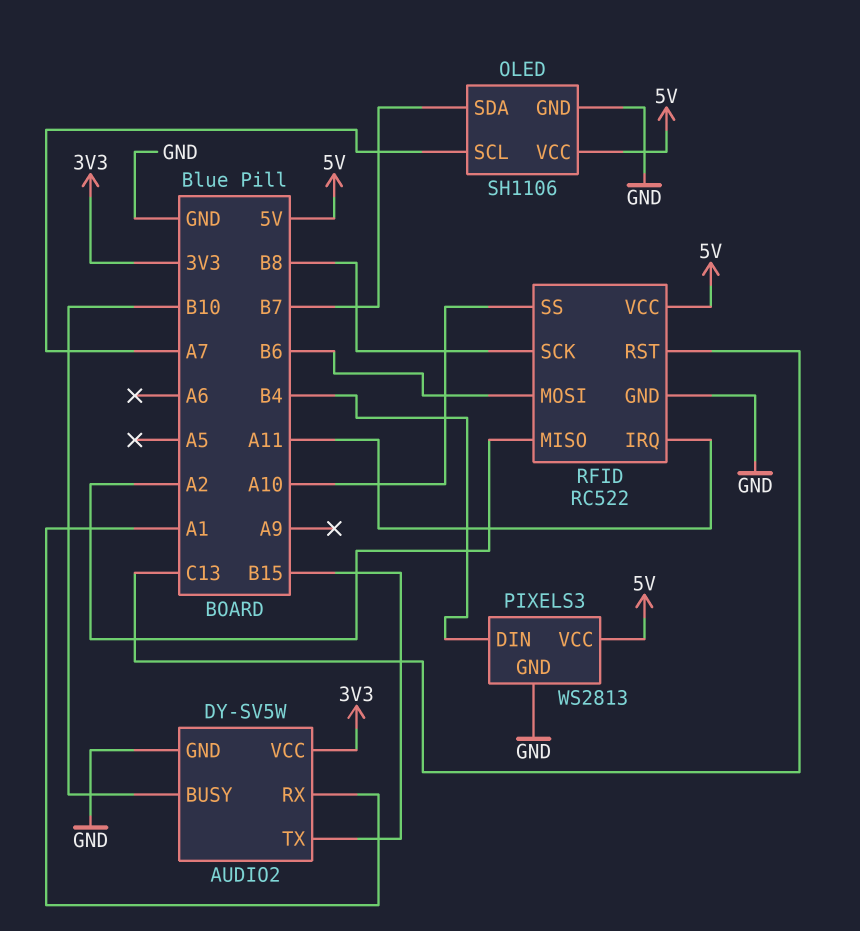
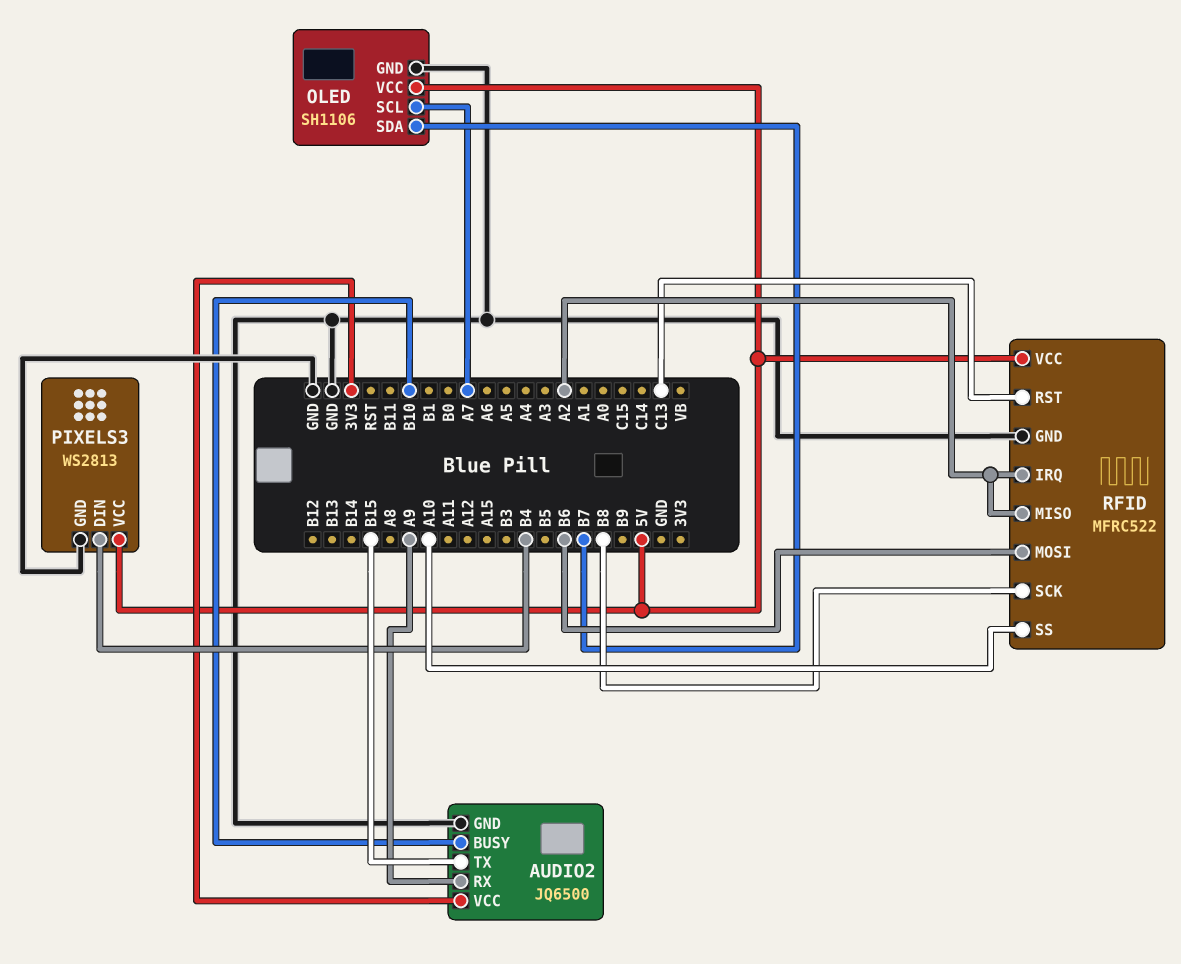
AUDIO2: DY-SV5W -> JQ6500
AUDIO2 pin RX: A1 -> A9
RFID: RC522 -> MFRC522
RFID pin IRQ: A11 -> A2

